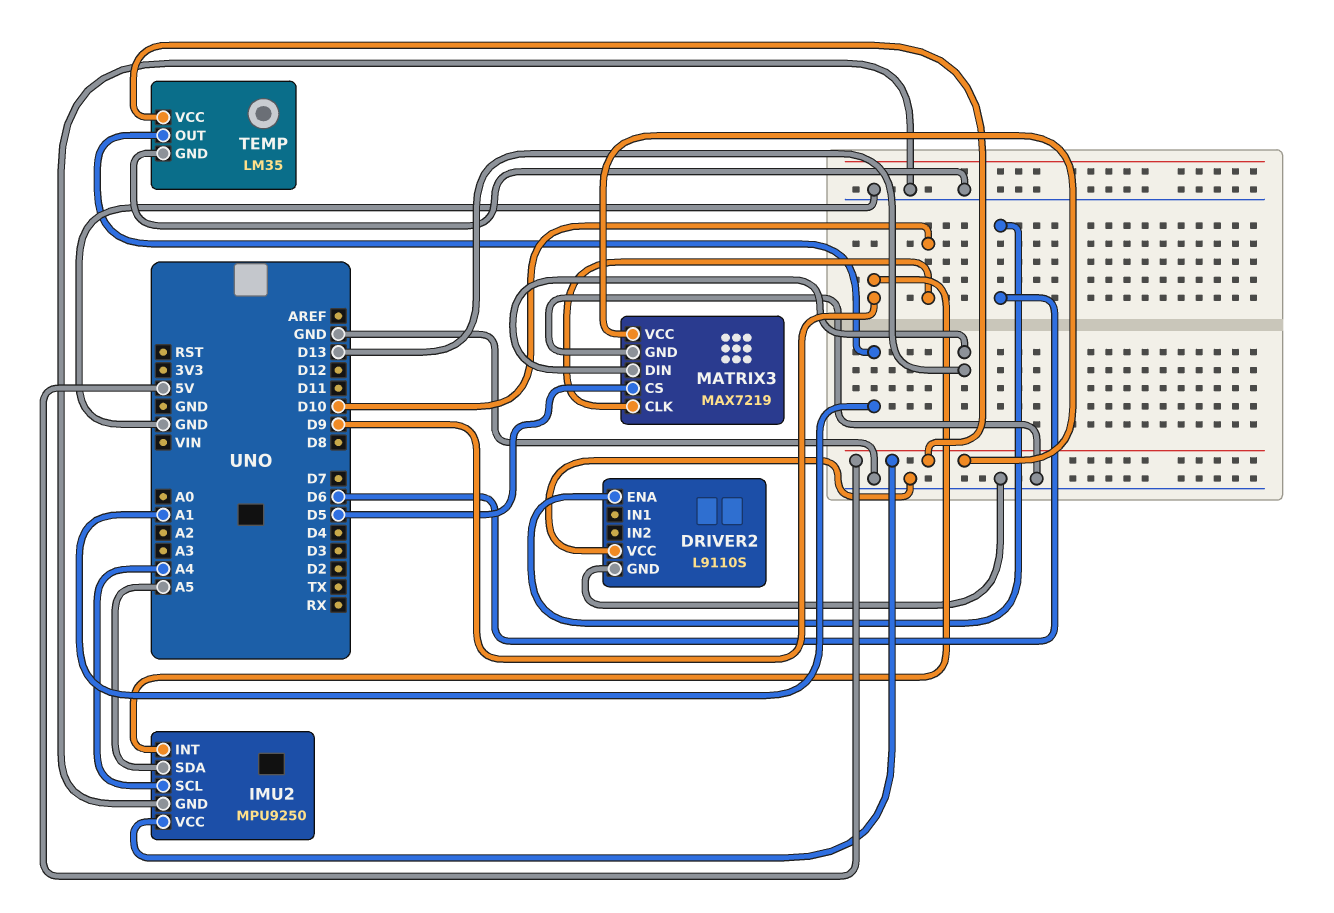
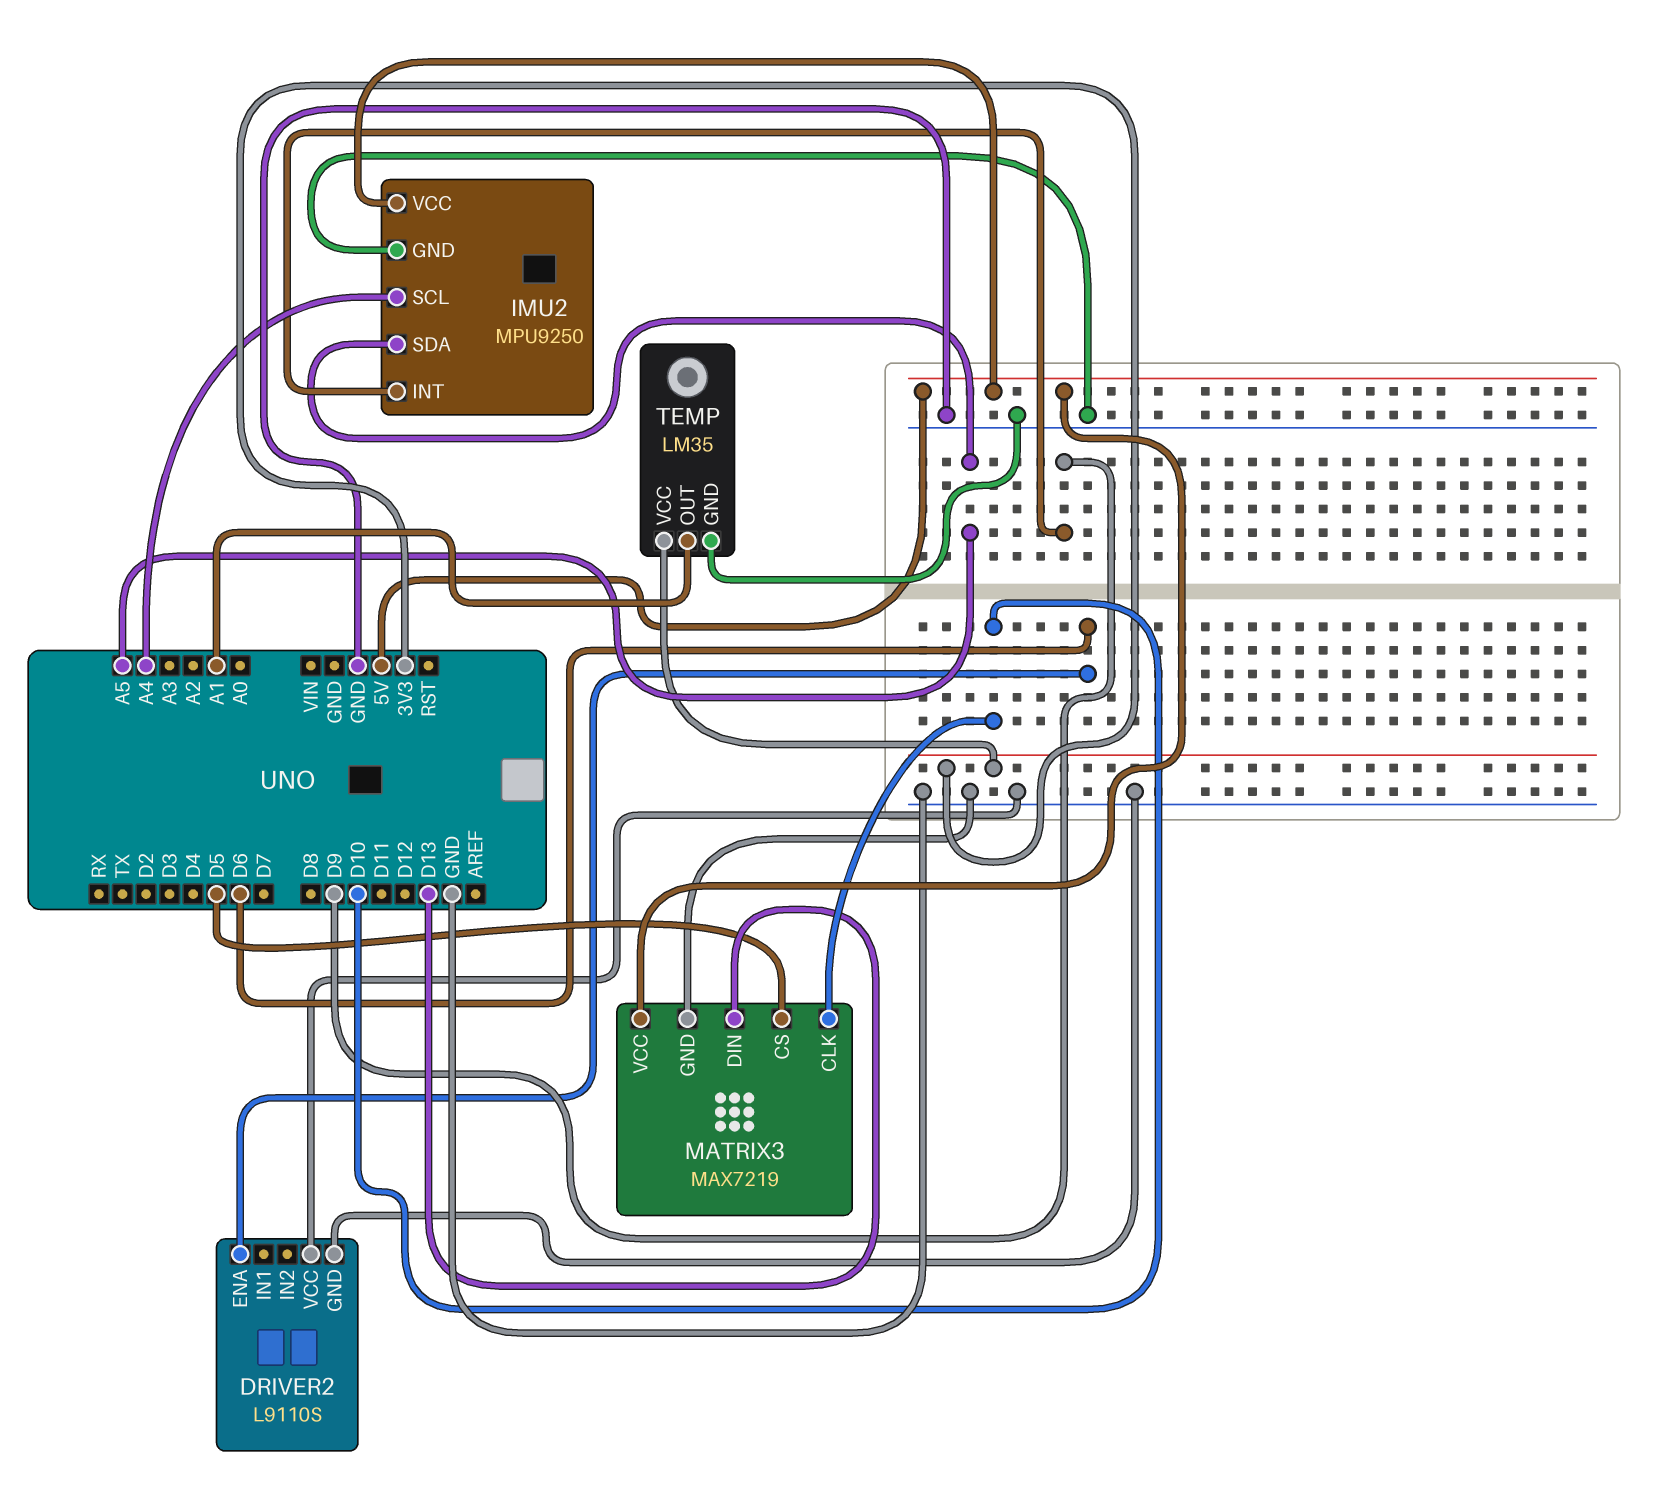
TEMP pin VCC: 5V -> 3V3

